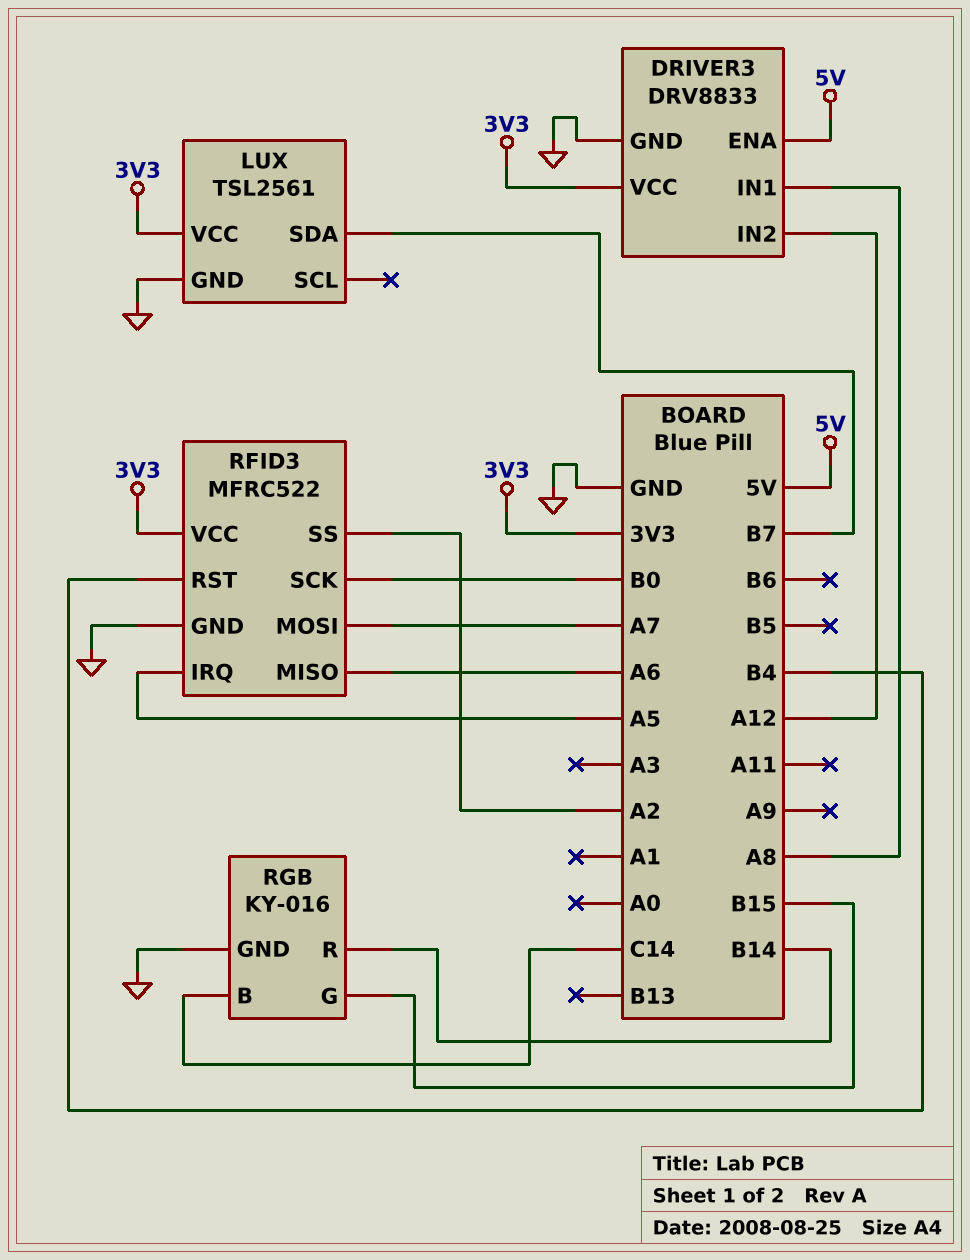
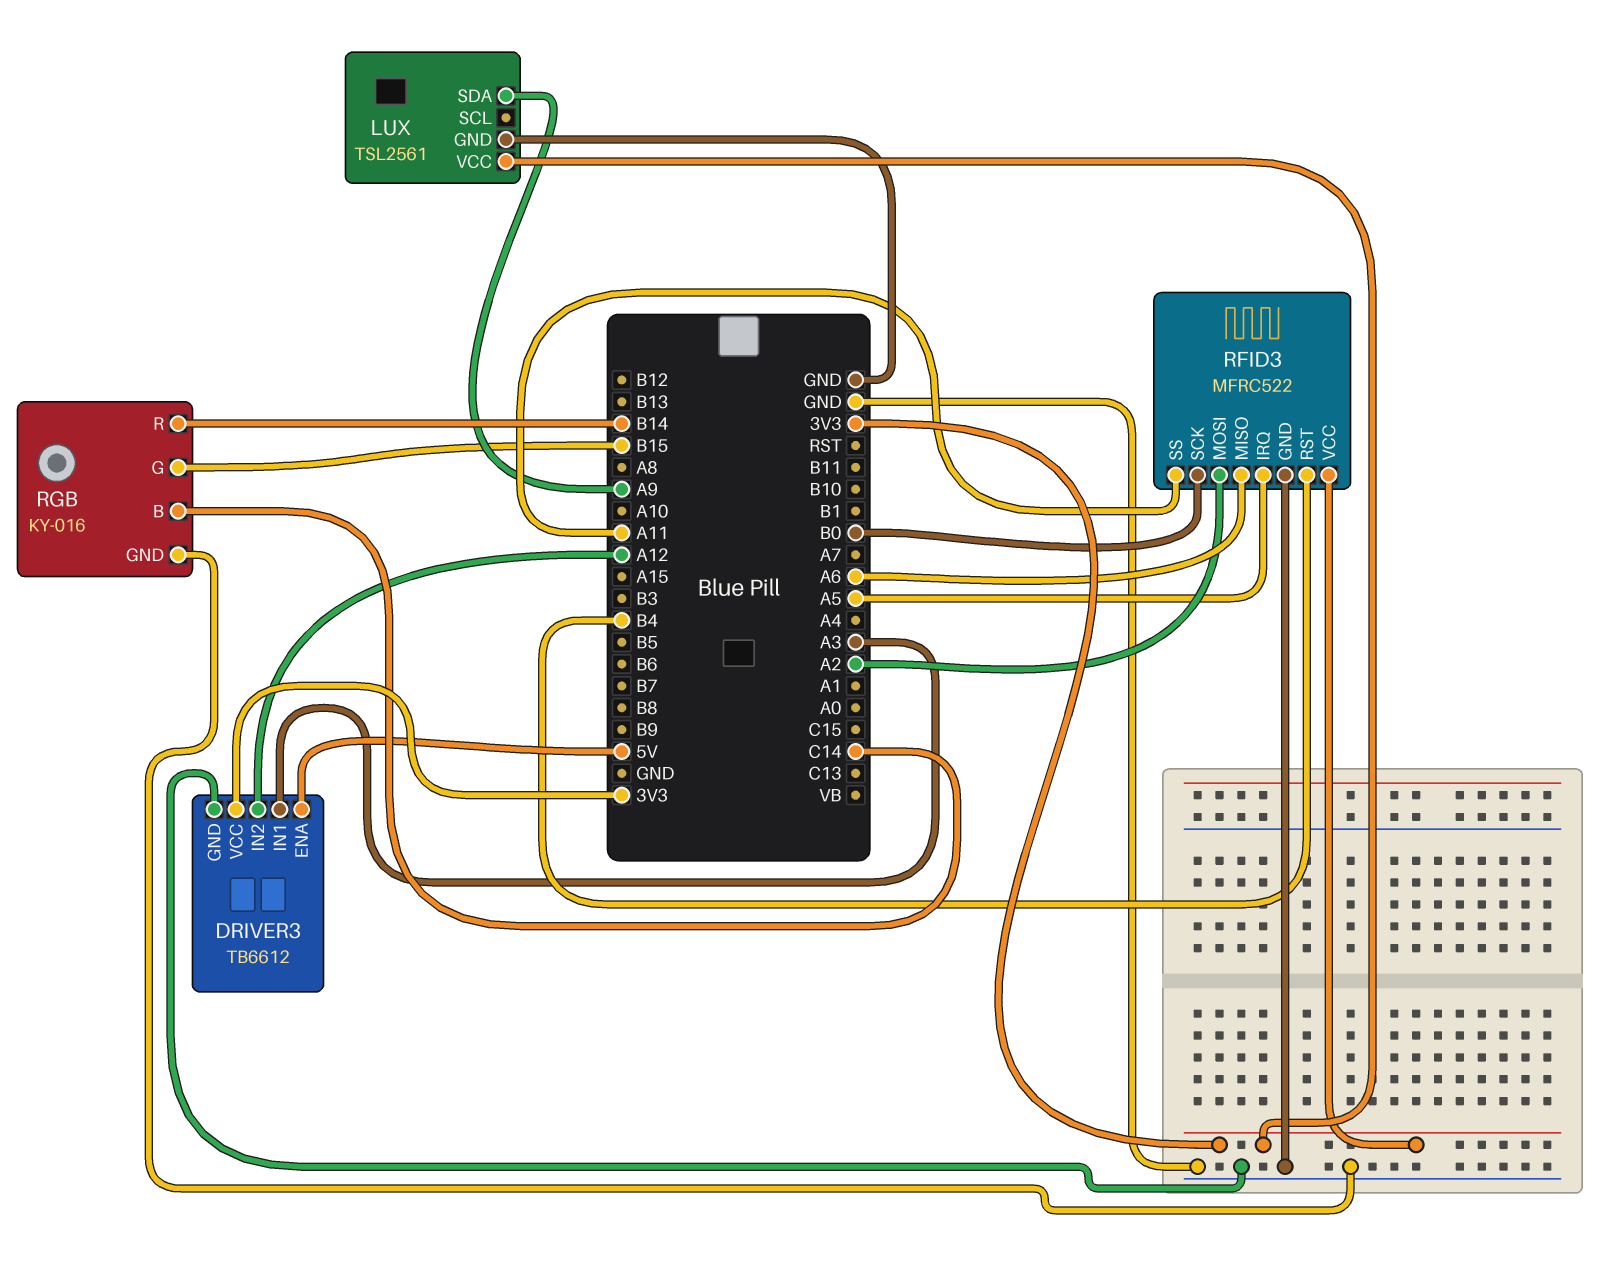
DRIVER3: DRV8833 -> TB6612
DRIVER3 pin IN1: A8 -> A3
LUX pin SDA: B7 -> A9
RFID3 pin MOSI: A7 -> A2
RFID3 pin SS: A2 -> A11

